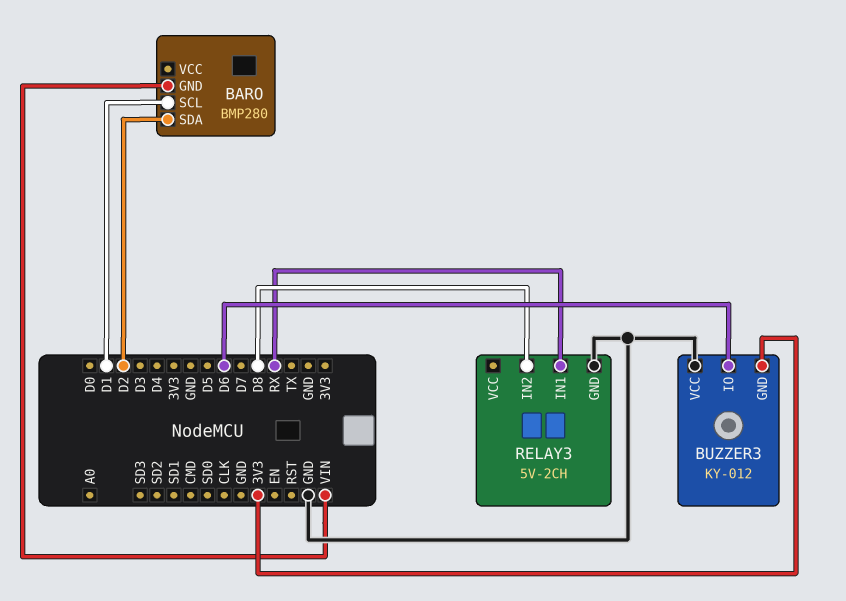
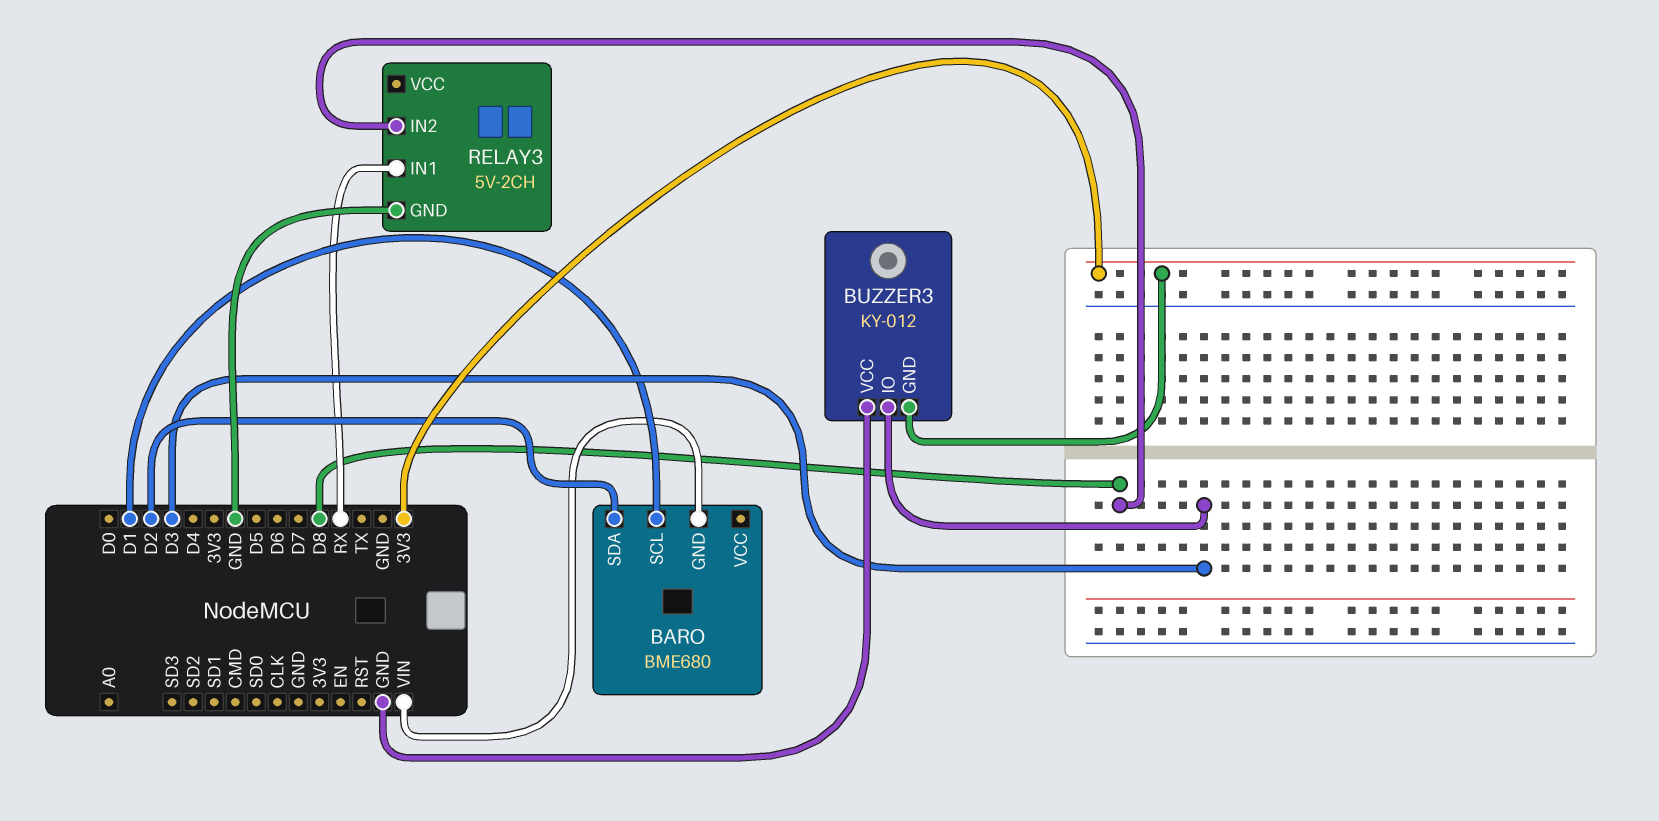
BARO: BMP280 -> BME680
BUZZER3 pin IO: D6 -> D3

